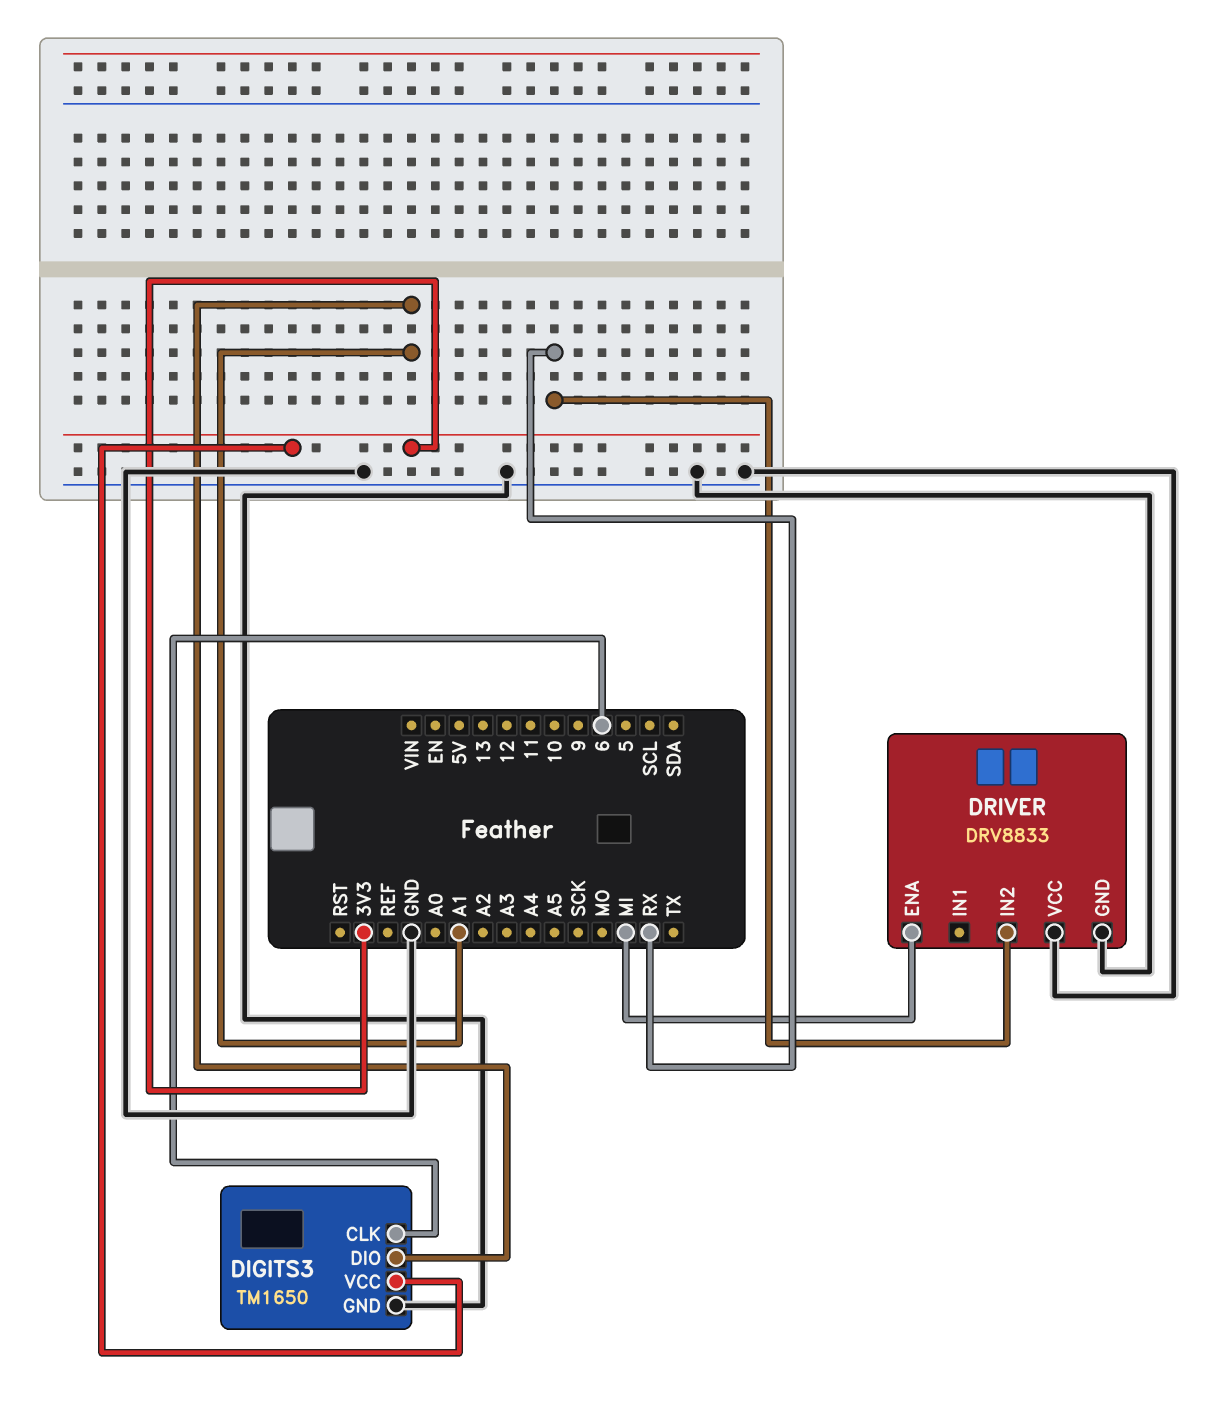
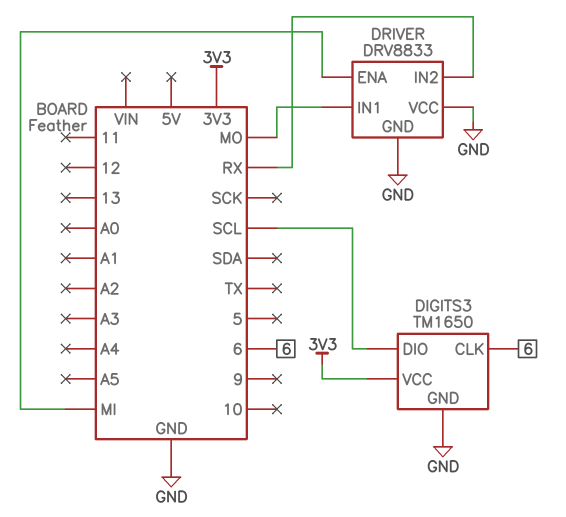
DIGITS3 pin DIO: A1 -> SCL
DRIVER pin IN1: none -> MO

